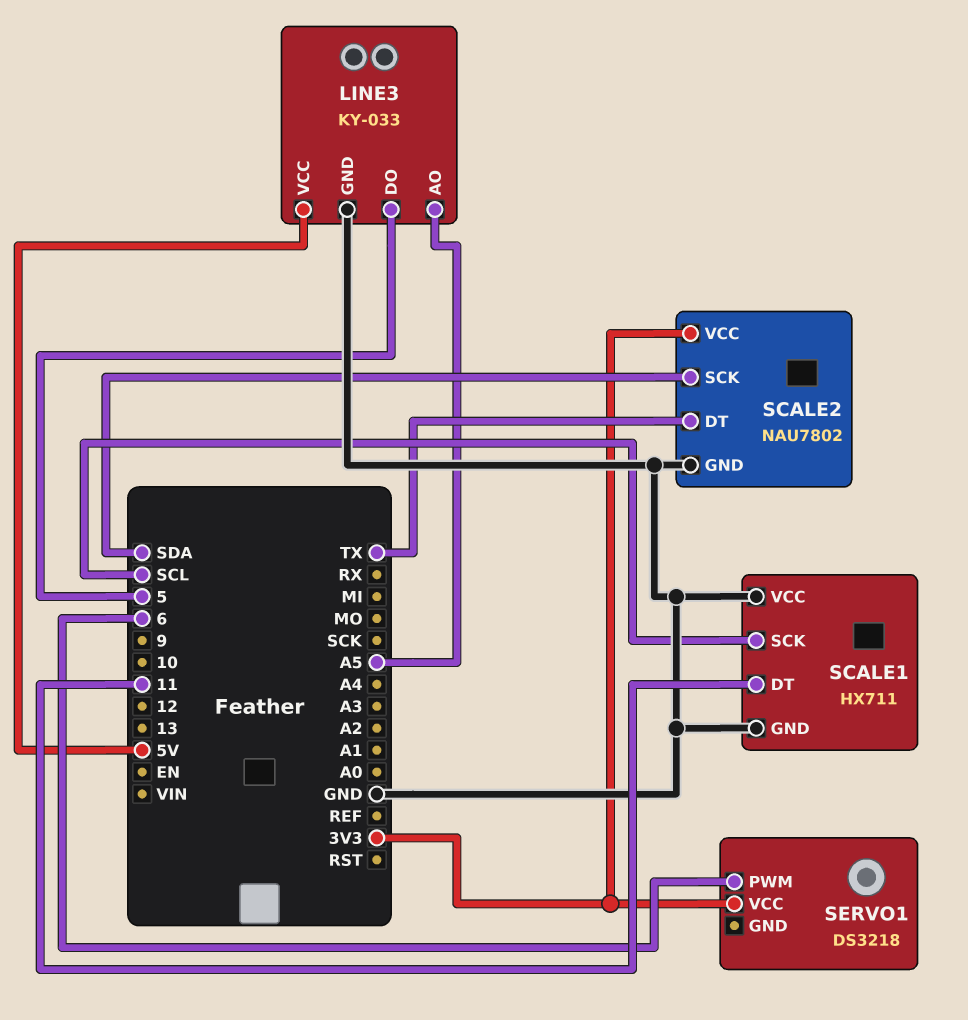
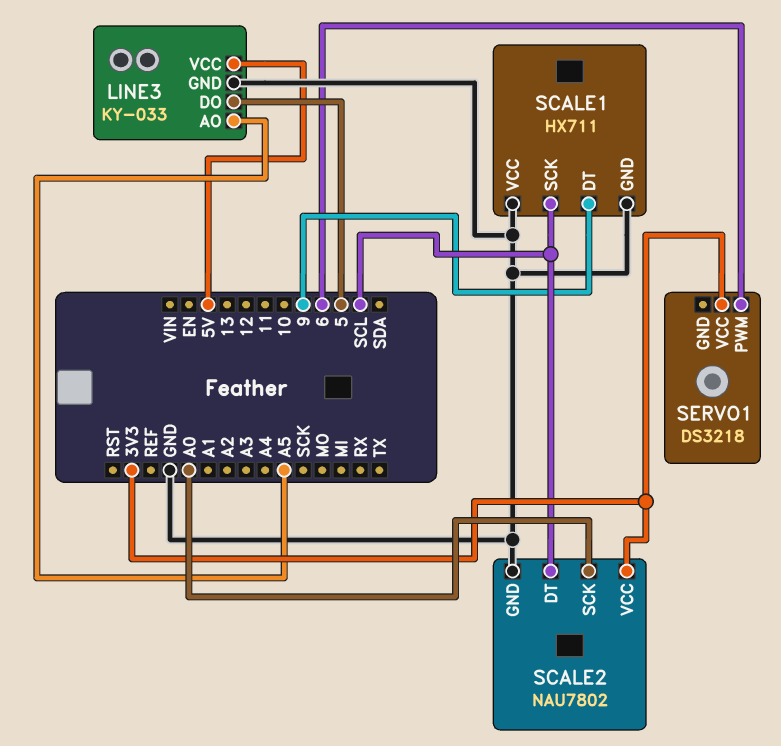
SCALE1 pin DT: 11 -> 9
SCALE2 pin DT: TX -> SCL
SCALE2 pin SCK: SDA -> A0

